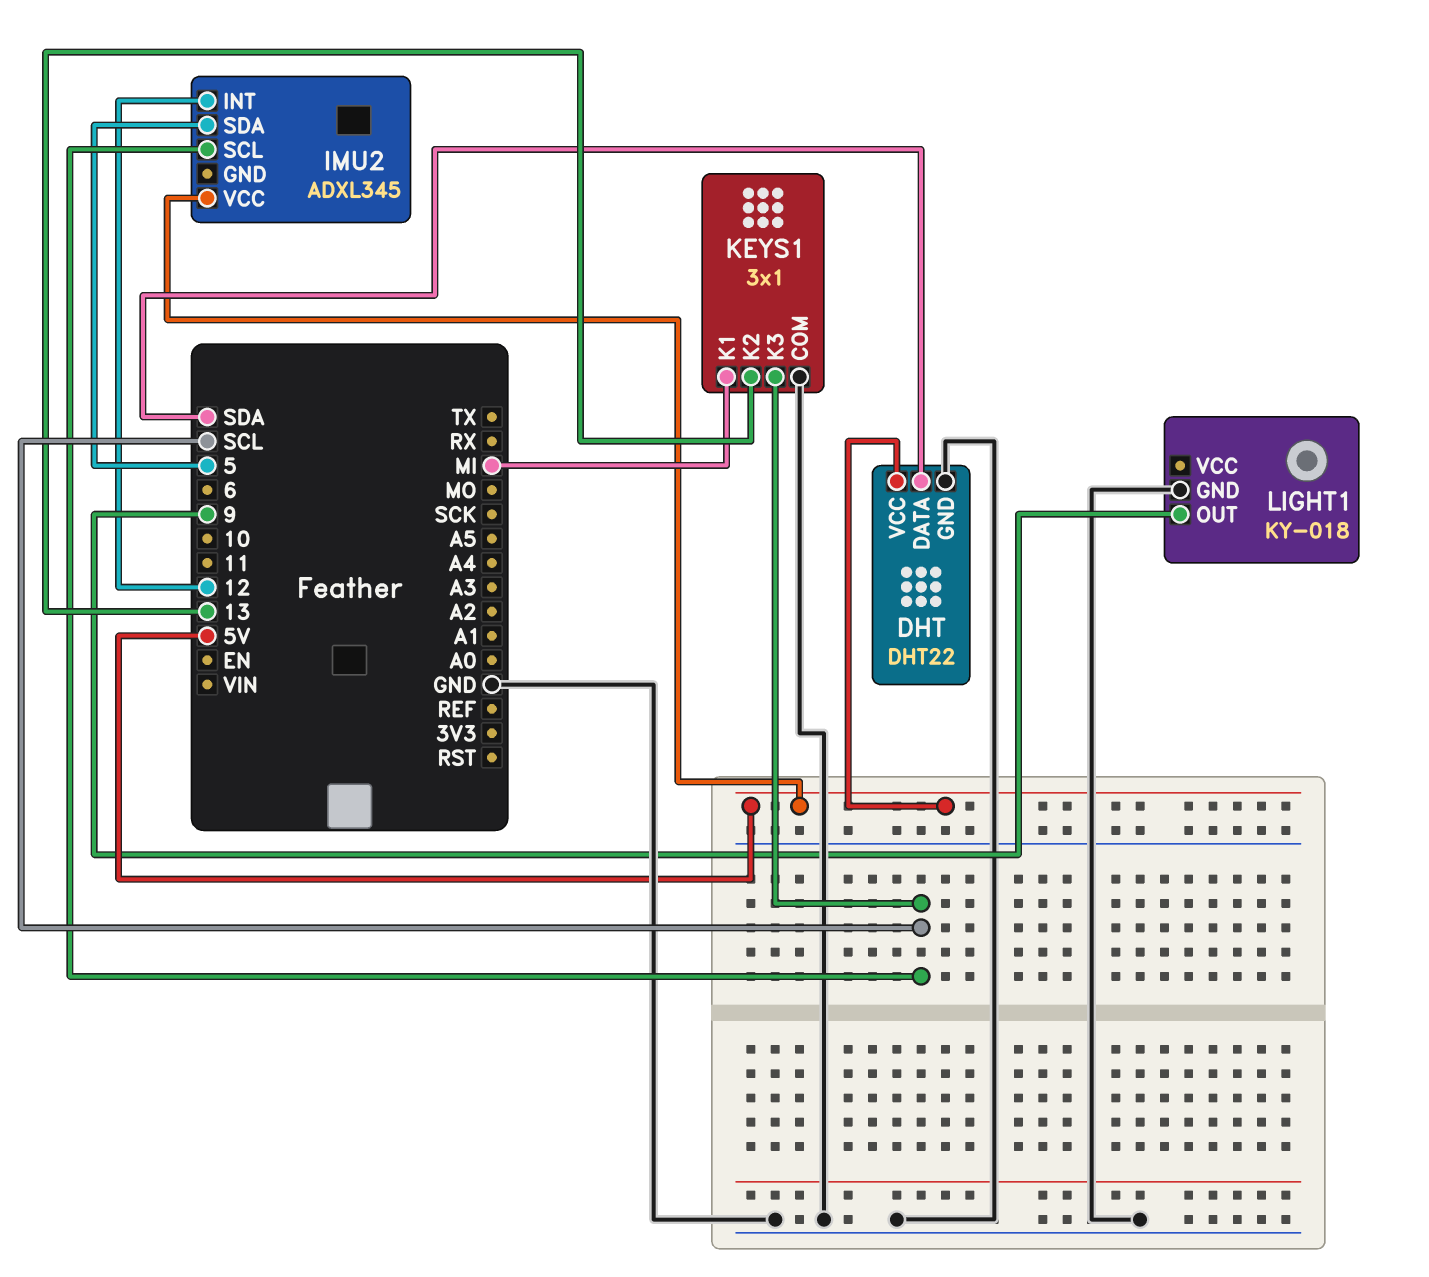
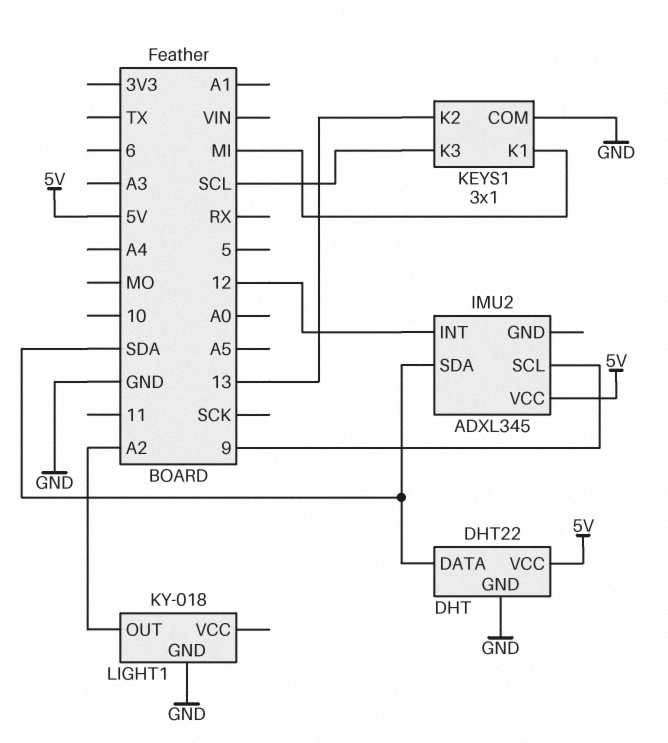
IMU2 pin SCL: SCL -> 9
IMU2 pin SDA: 5 -> SDA
LIGHT1 pin OUT: 9 -> A2

